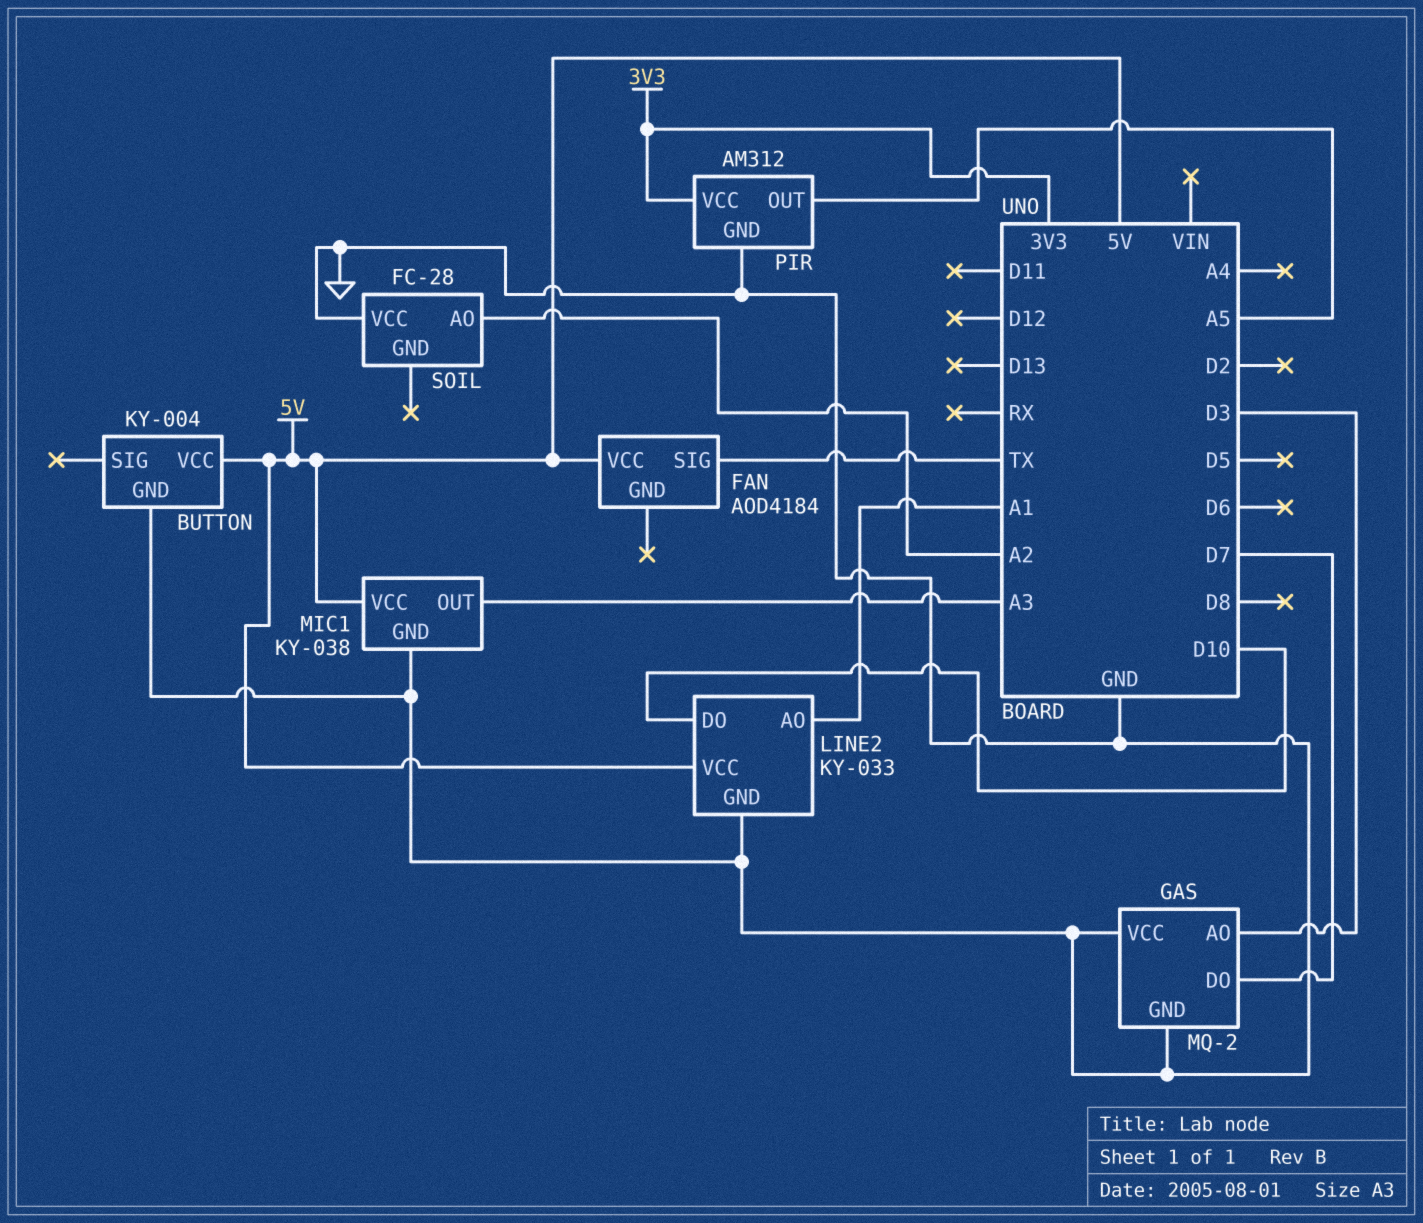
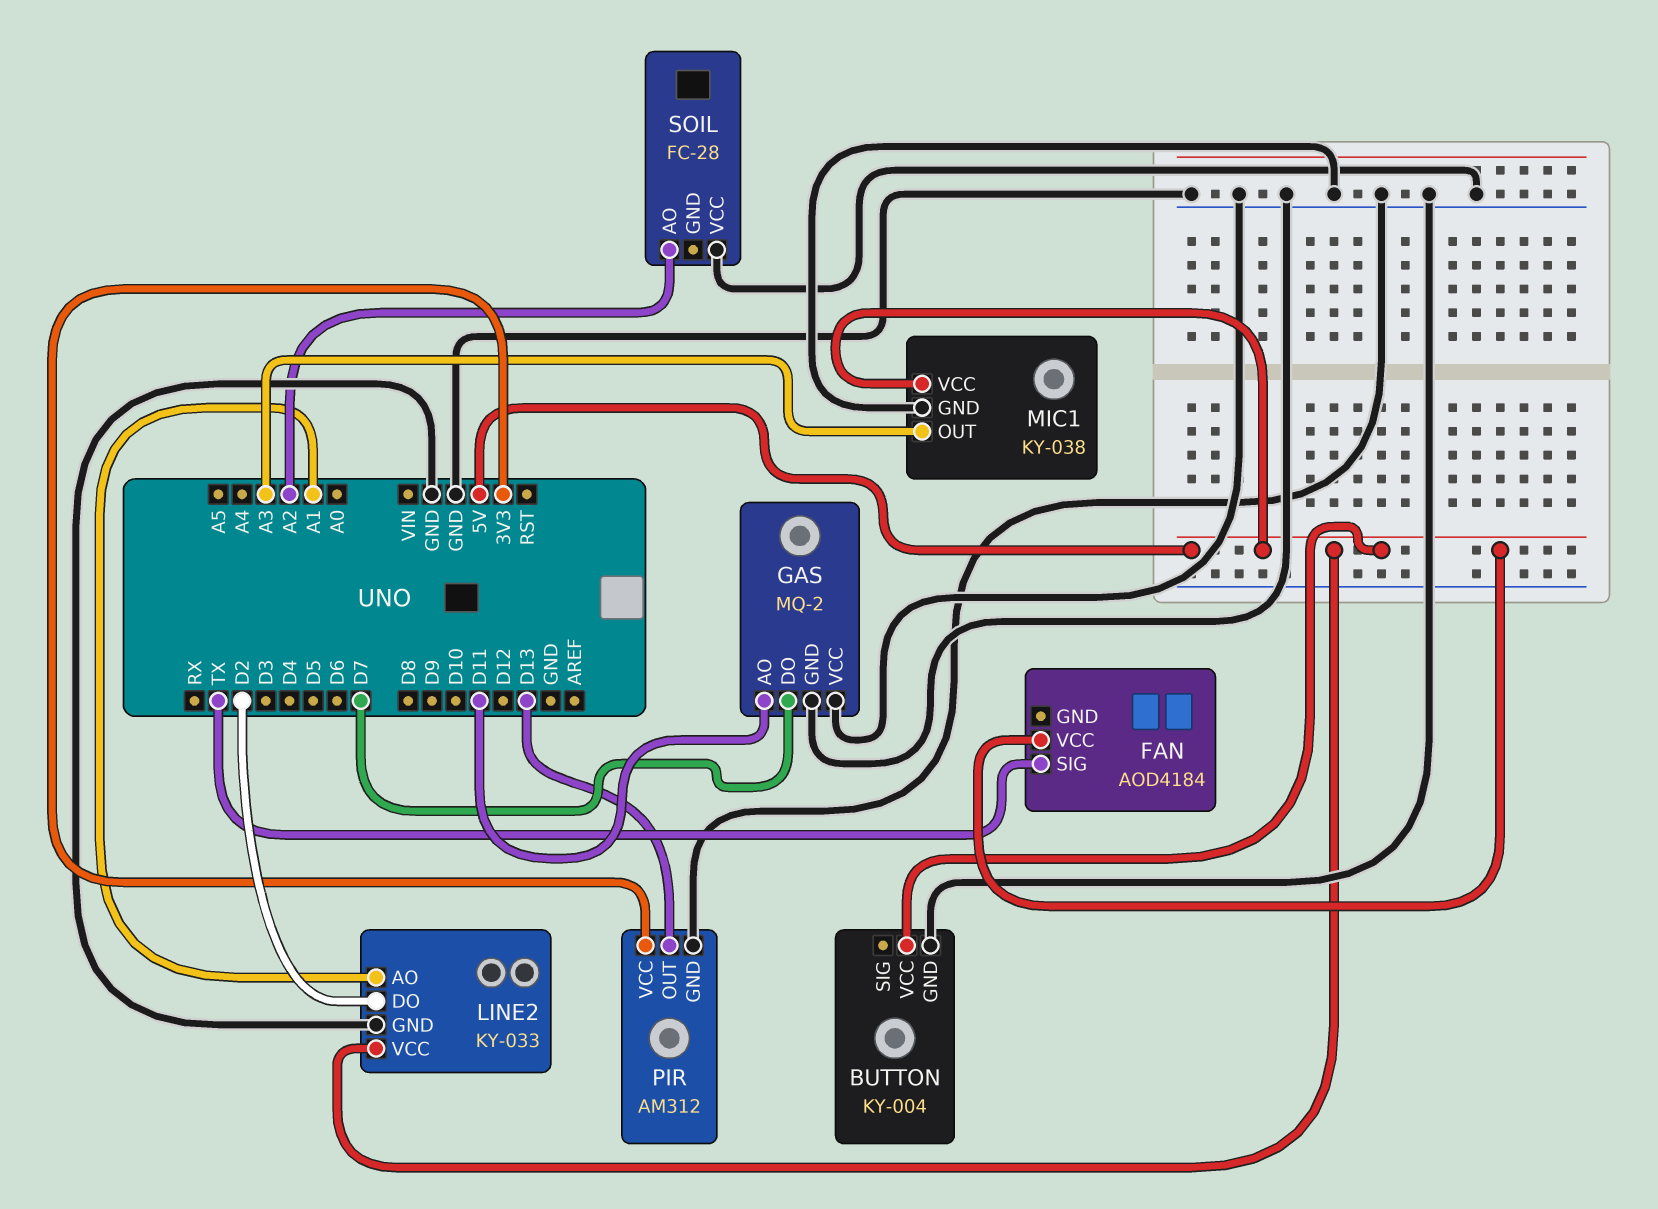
GAS pin AO: D3 -> D11
LINE2 pin DO: D10 -> D2
PIR pin OUT: A5 -> D13

